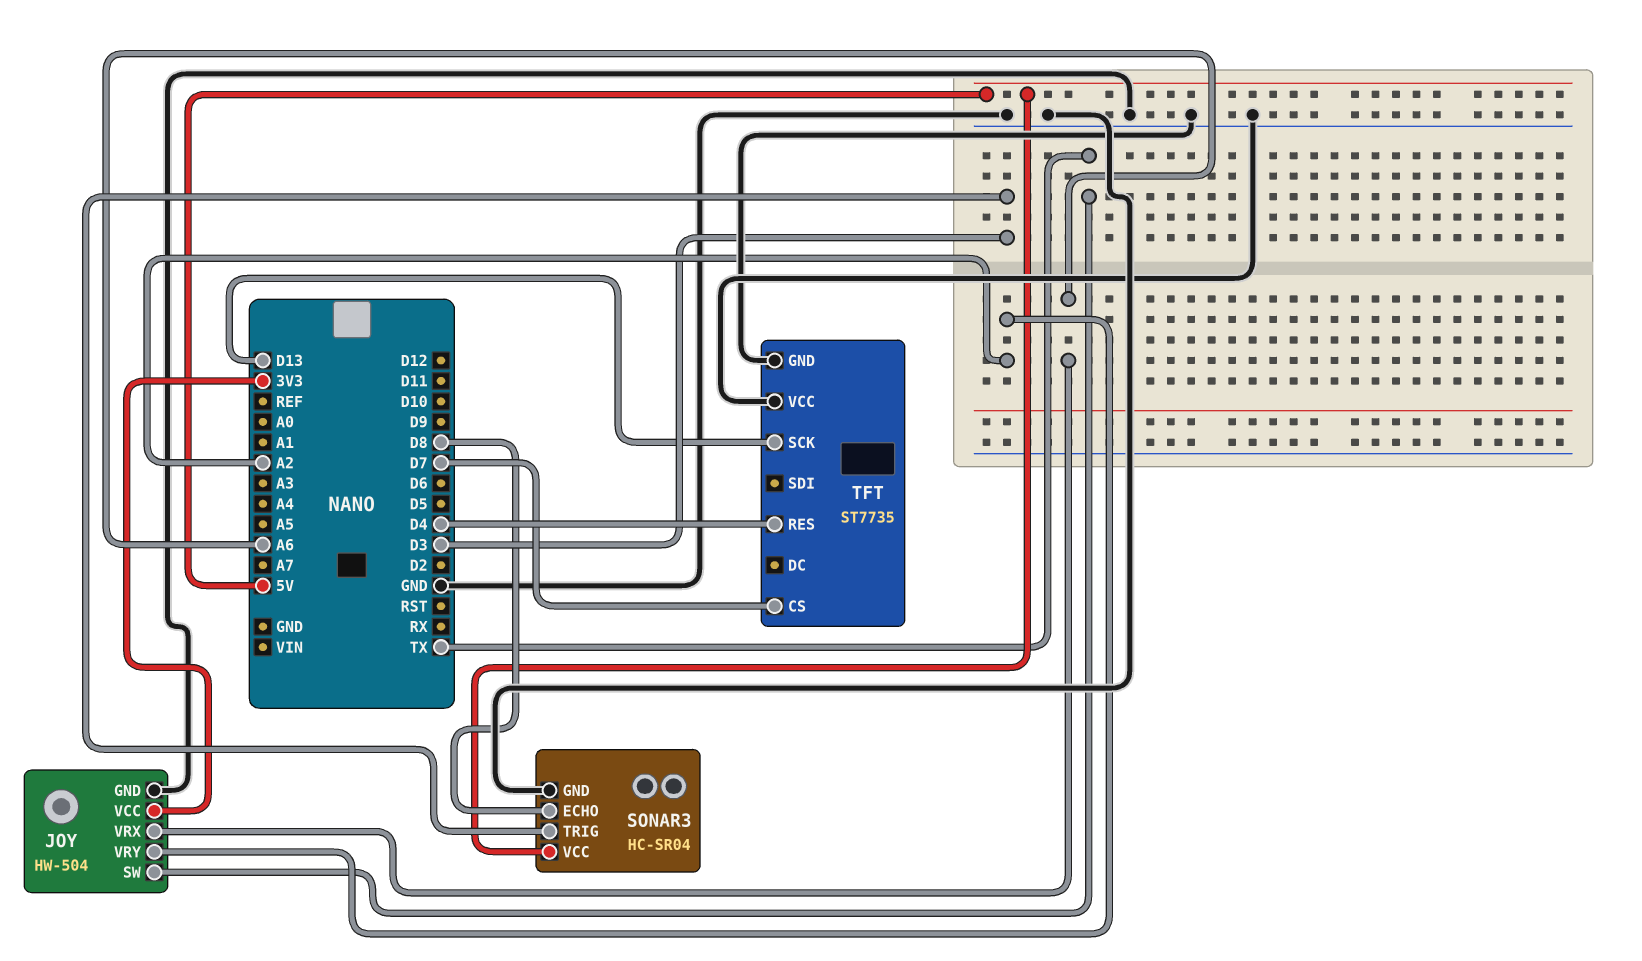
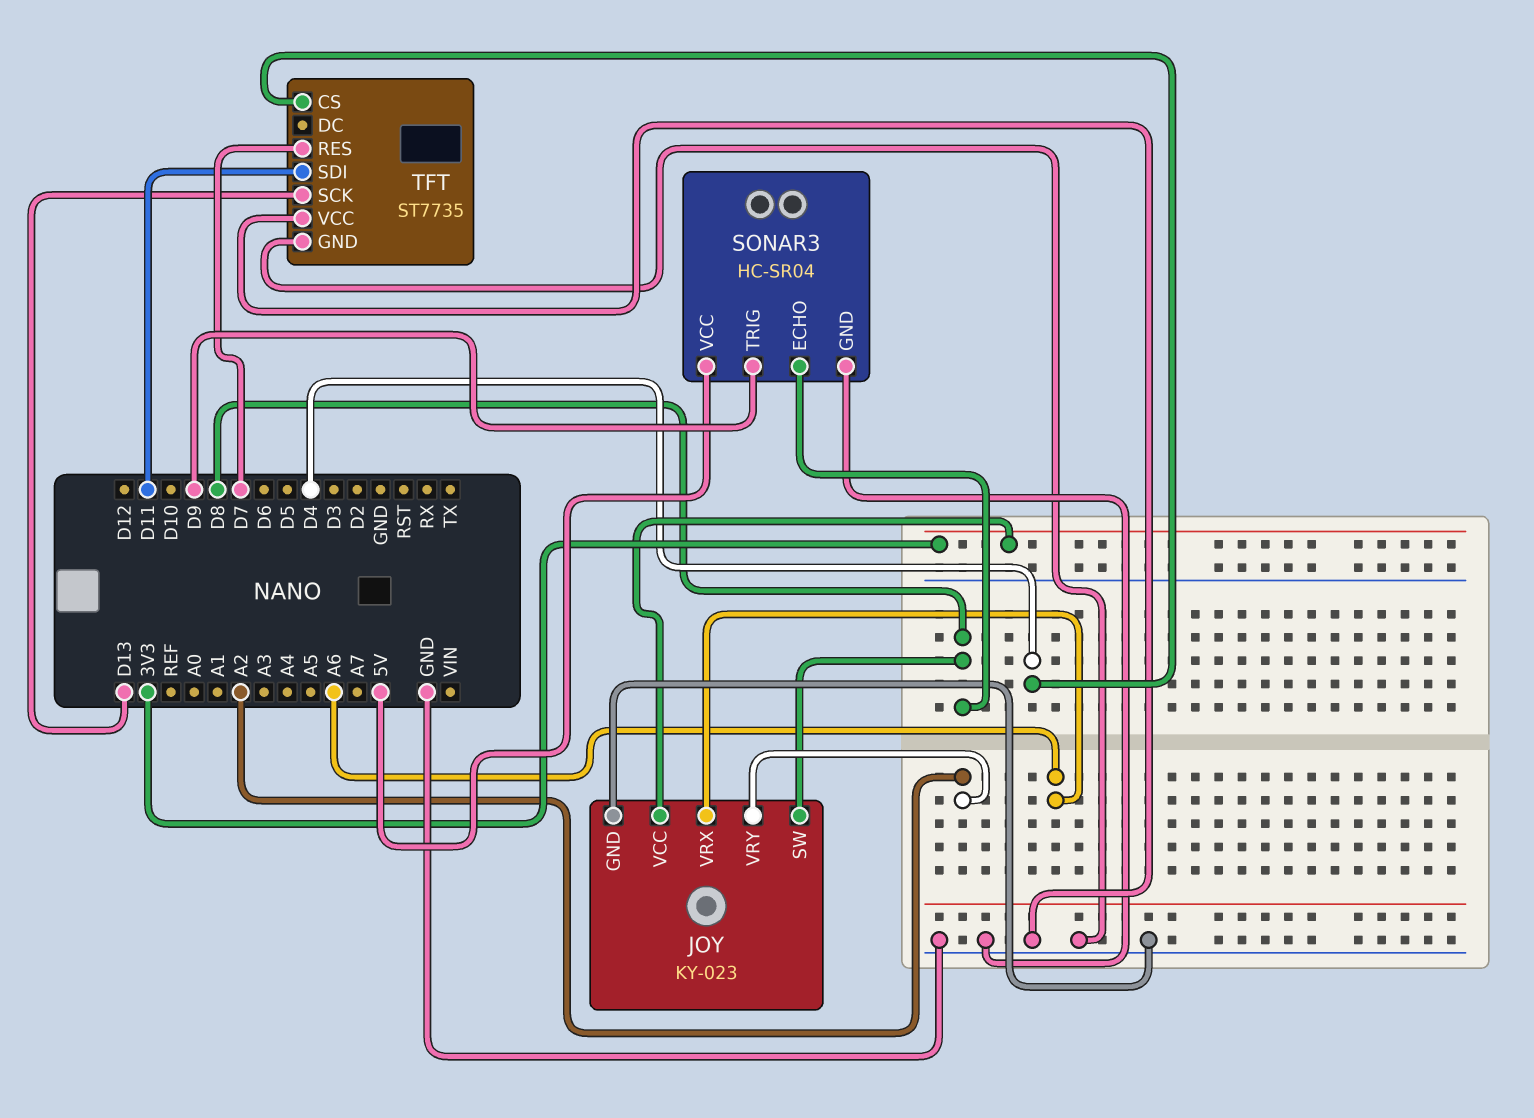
JOY: HW-504 -> KY-023
JOY pin SW: TX -> D8
SONAR3 pin TRIG: D3 -> D9
TFT pin CS: D7 -> D4
TFT pin RES: D4 -> D7
TFT pin SDI: none -> D11

